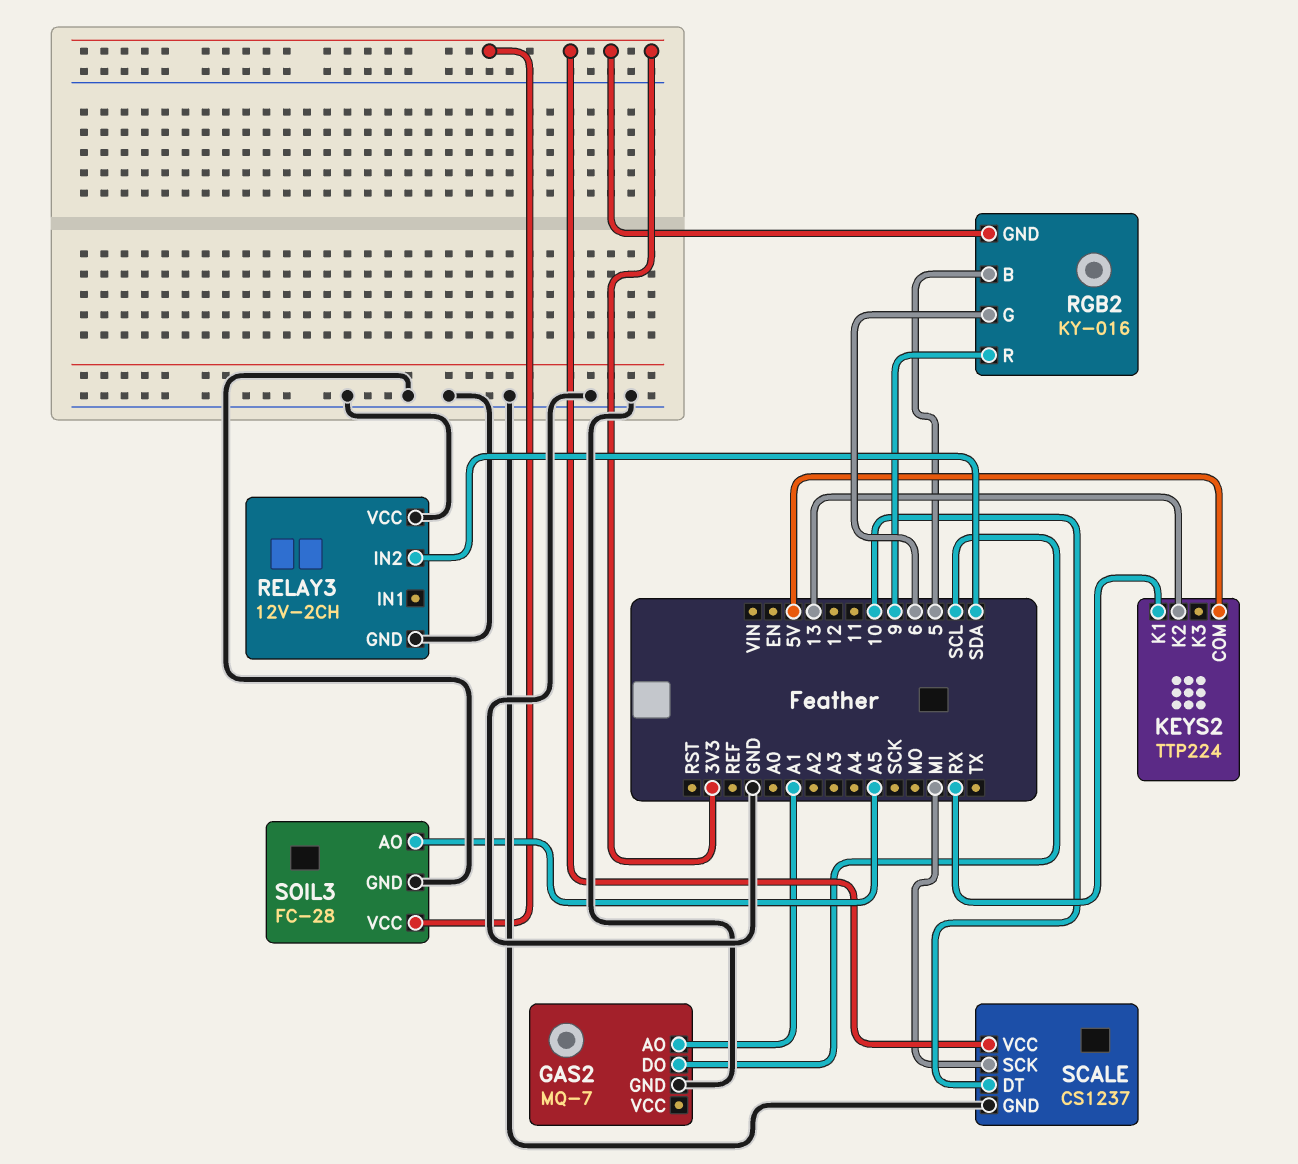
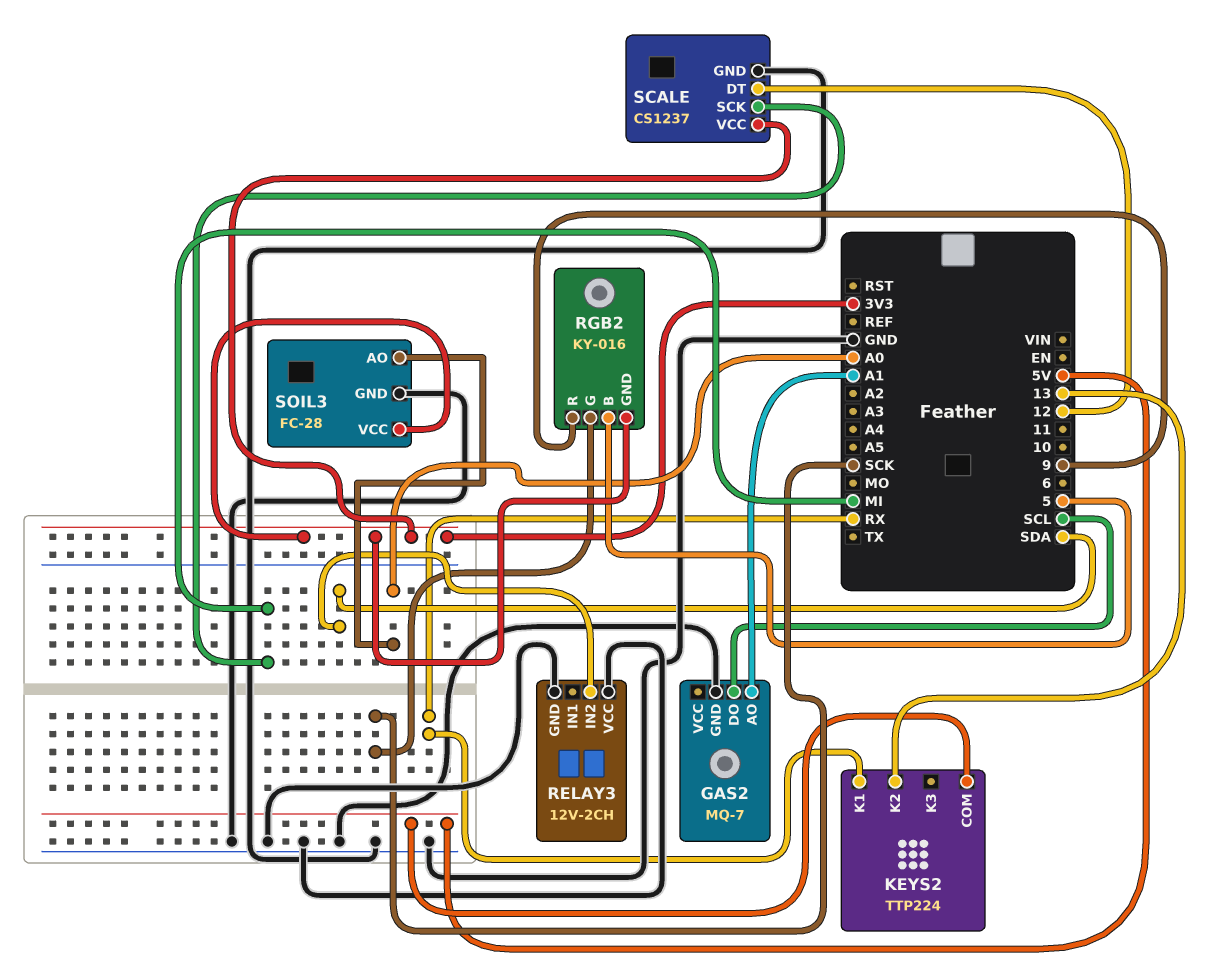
RGB2 pin G: 6 -> SCK
SCALE pin DT: 10 -> 12
SOIL3 pin AO: A5 -> A0

